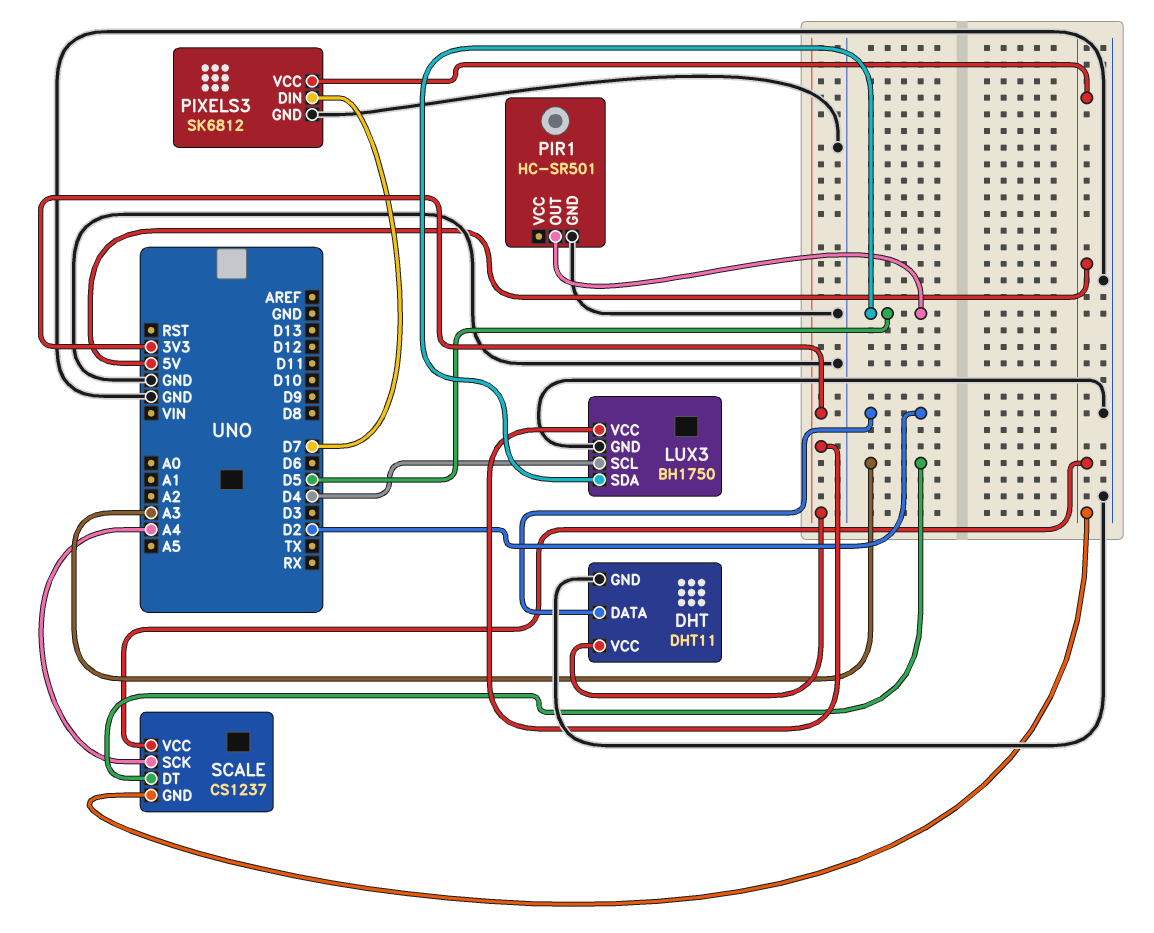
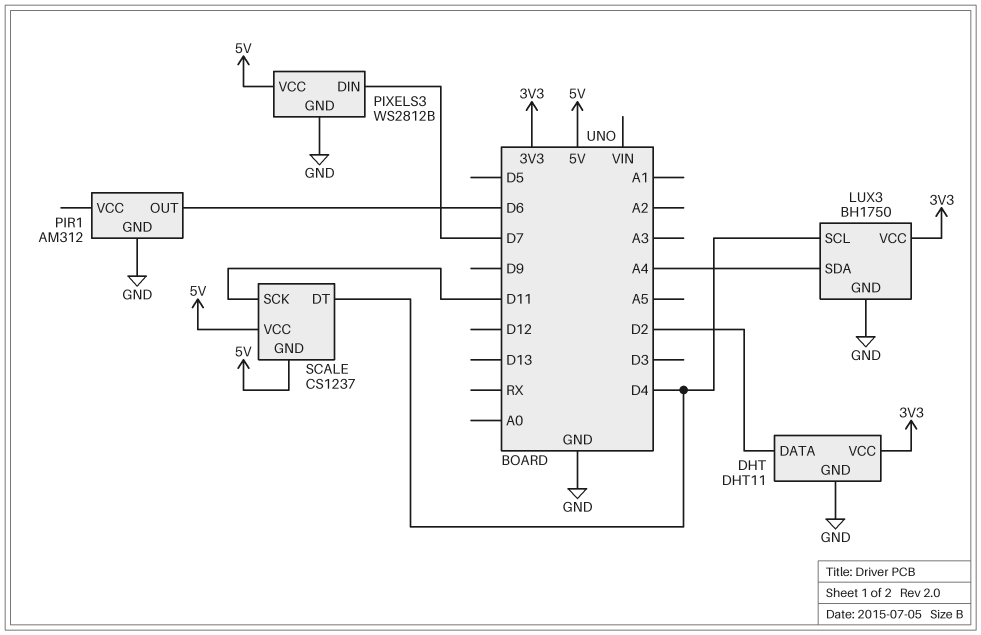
LUX3 pin SDA: D5 -> A4
PIR1: HC-SR501 -> AM312
PIR1 pin OUT: D5 -> D6
PIXELS3: SK6812 -> WS2812B
SCALE pin DT: A3 -> D4
SCALE pin SCK: A4 -> D11

